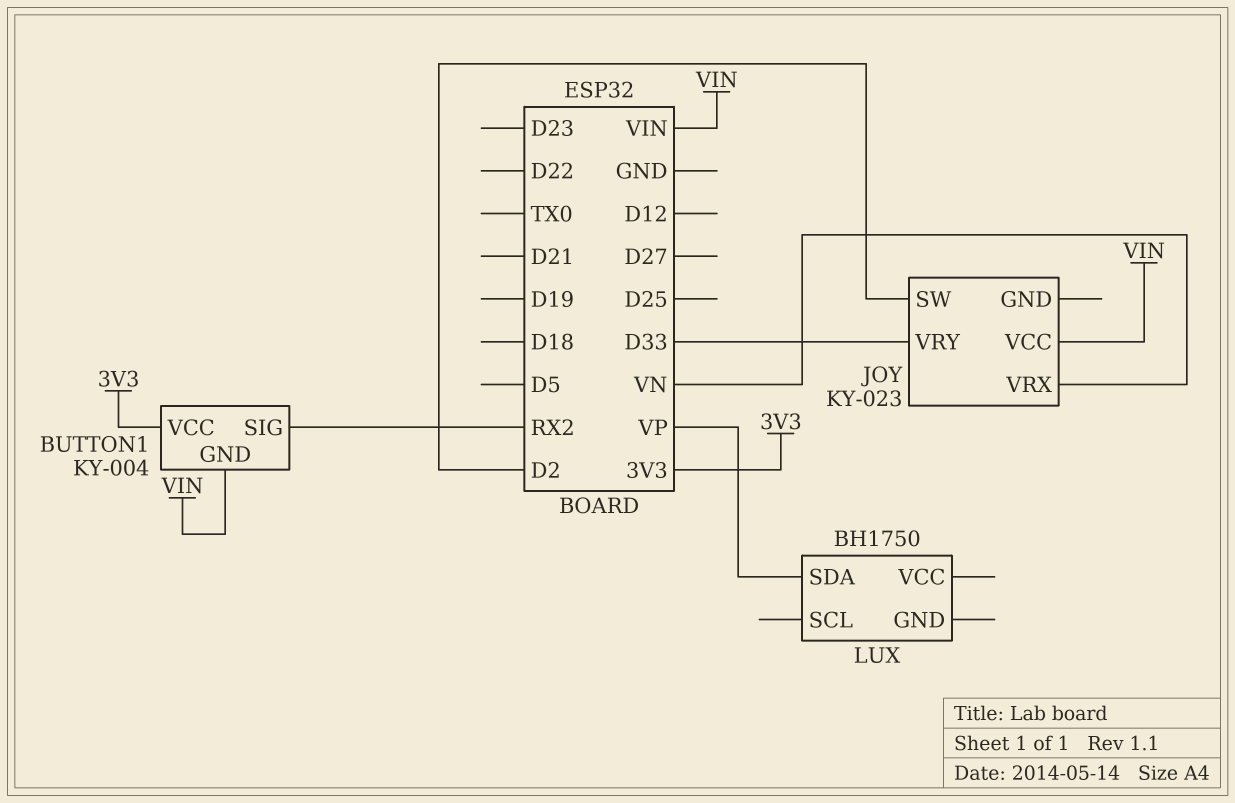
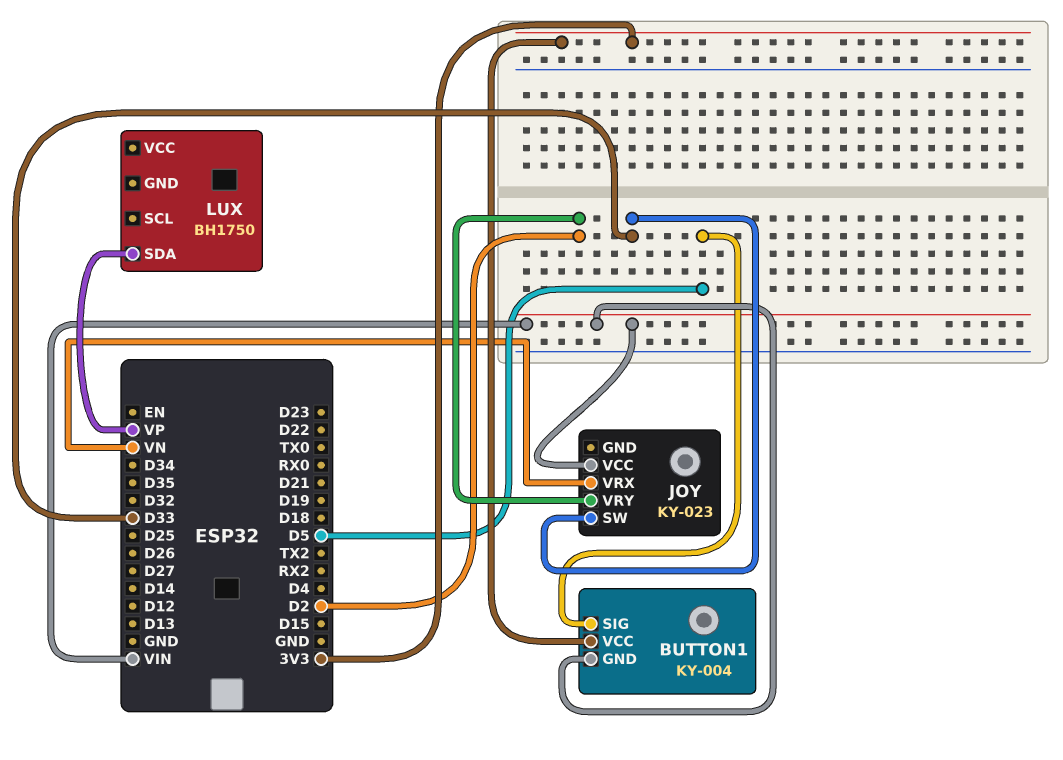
BUTTON1 pin SIG: RX2 -> D5
JOY pin SW: D2 -> D33
JOY pin VRY: D33 -> D2

